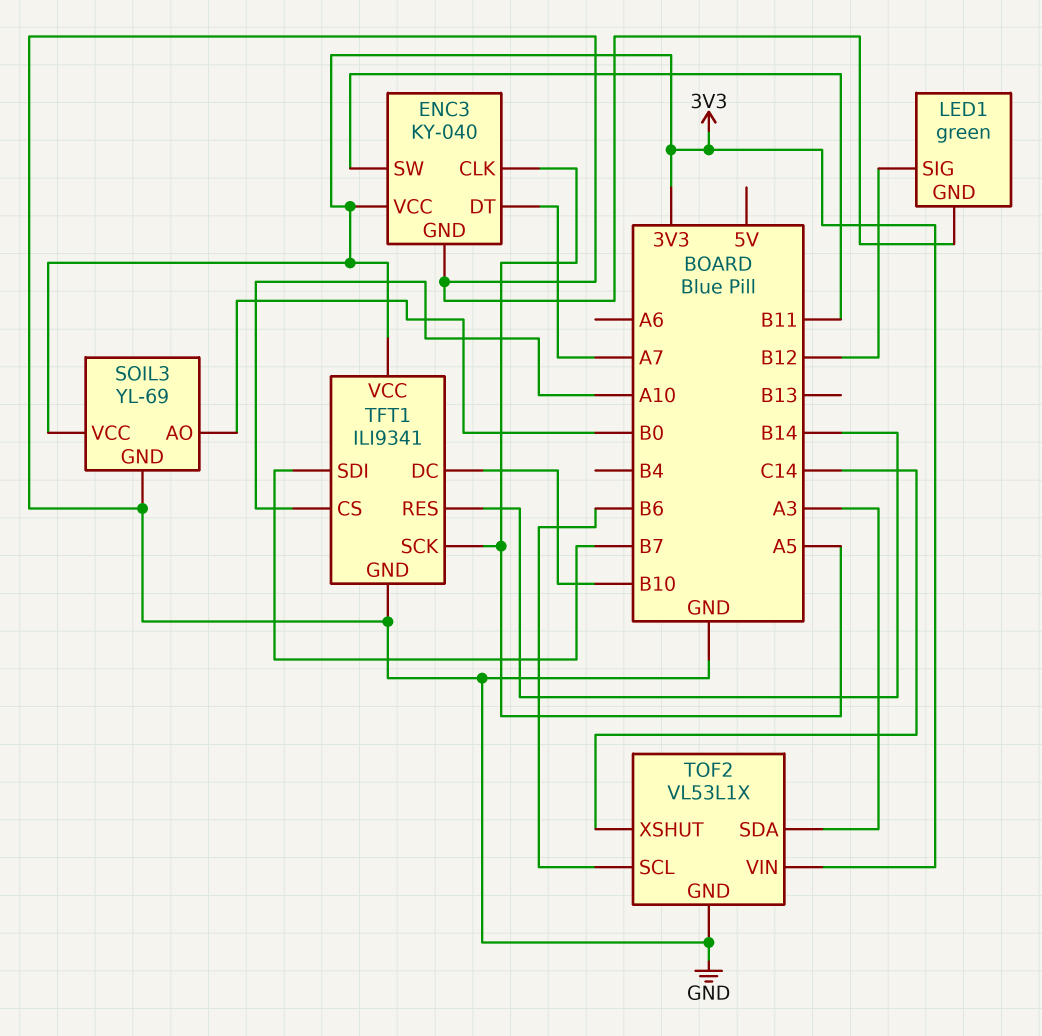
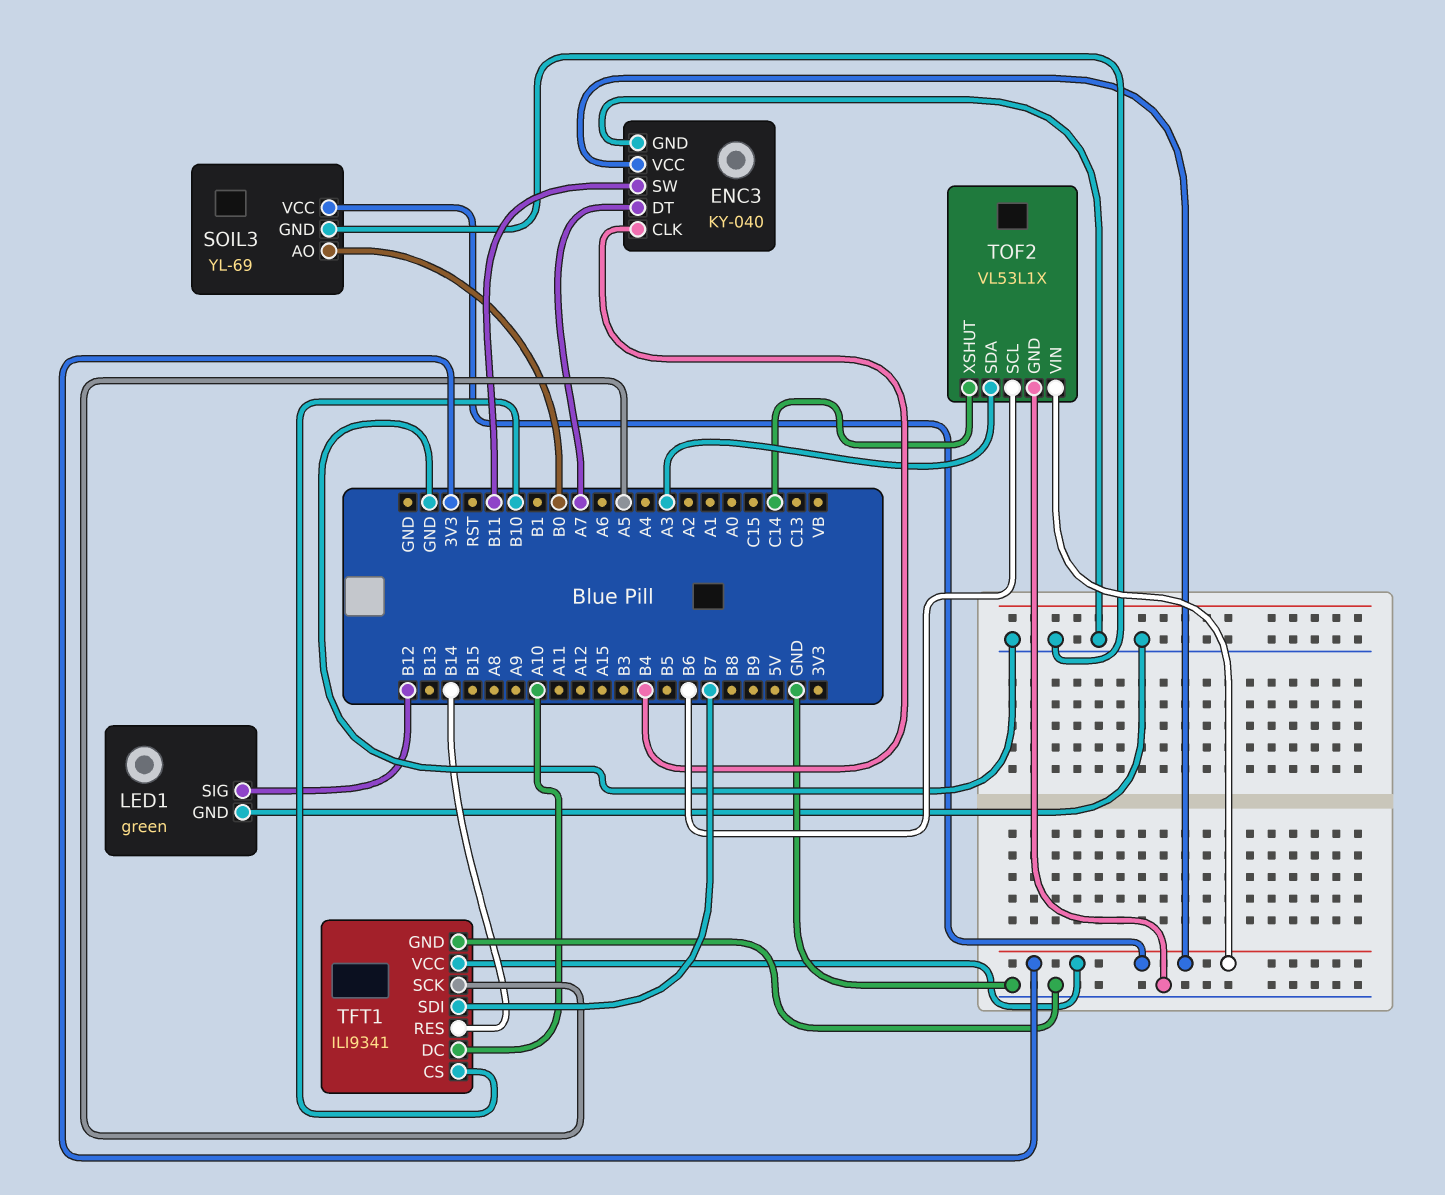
ENC3 pin CLK: A5 -> B4
TFT1 pin CS: A10 -> B10
TFT1 pin DC: B10 -> A10

